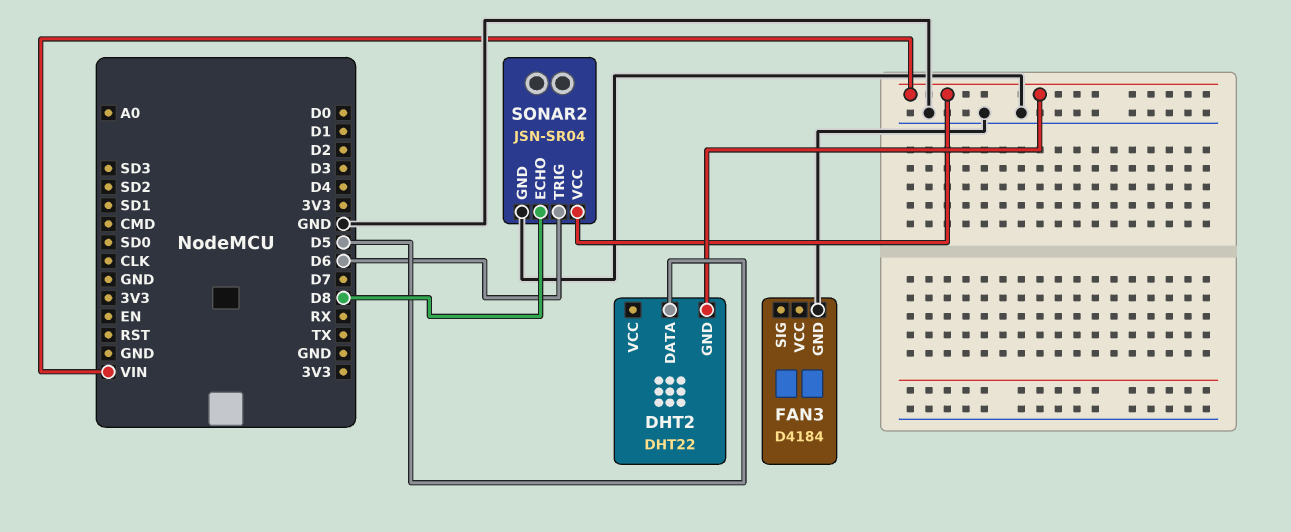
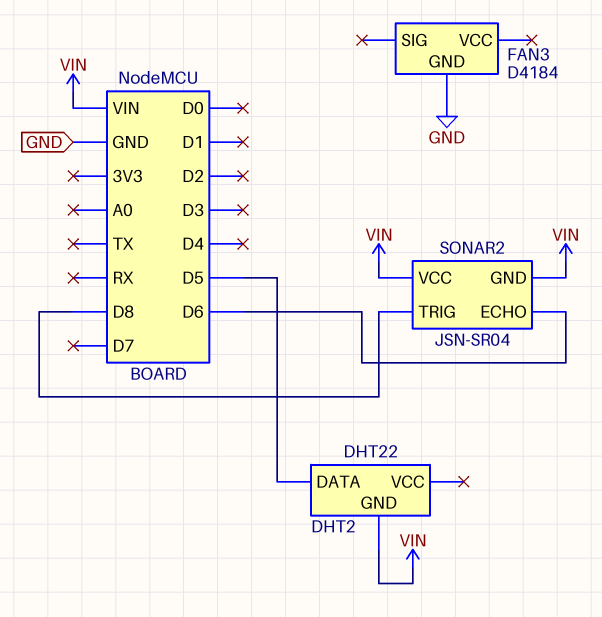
SONAR2 pin ECHO: D8 -> D6
SONAR2 pin GND: GND -> VIN
SONAR2 pin TRIG: D6 -> D8

